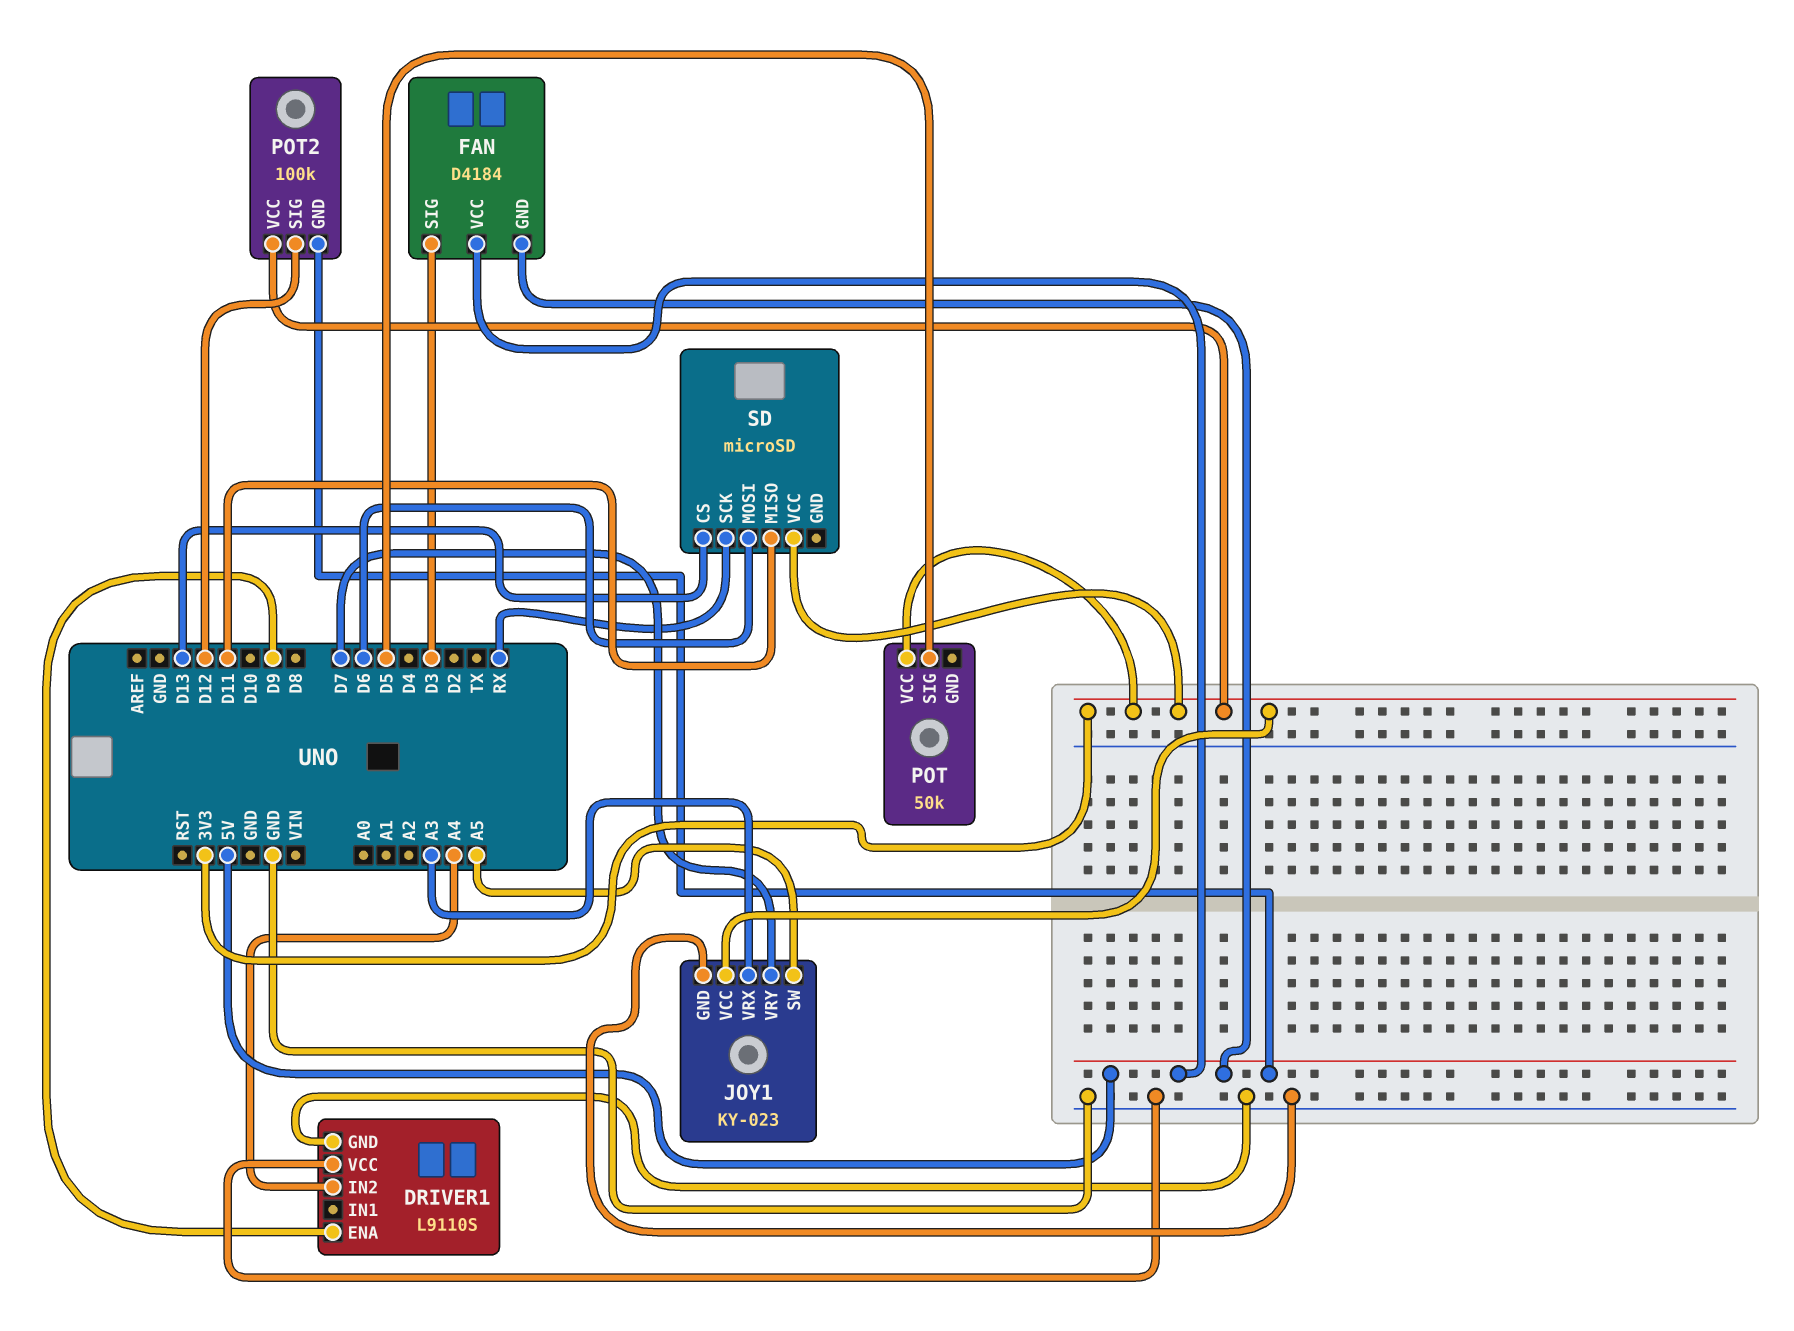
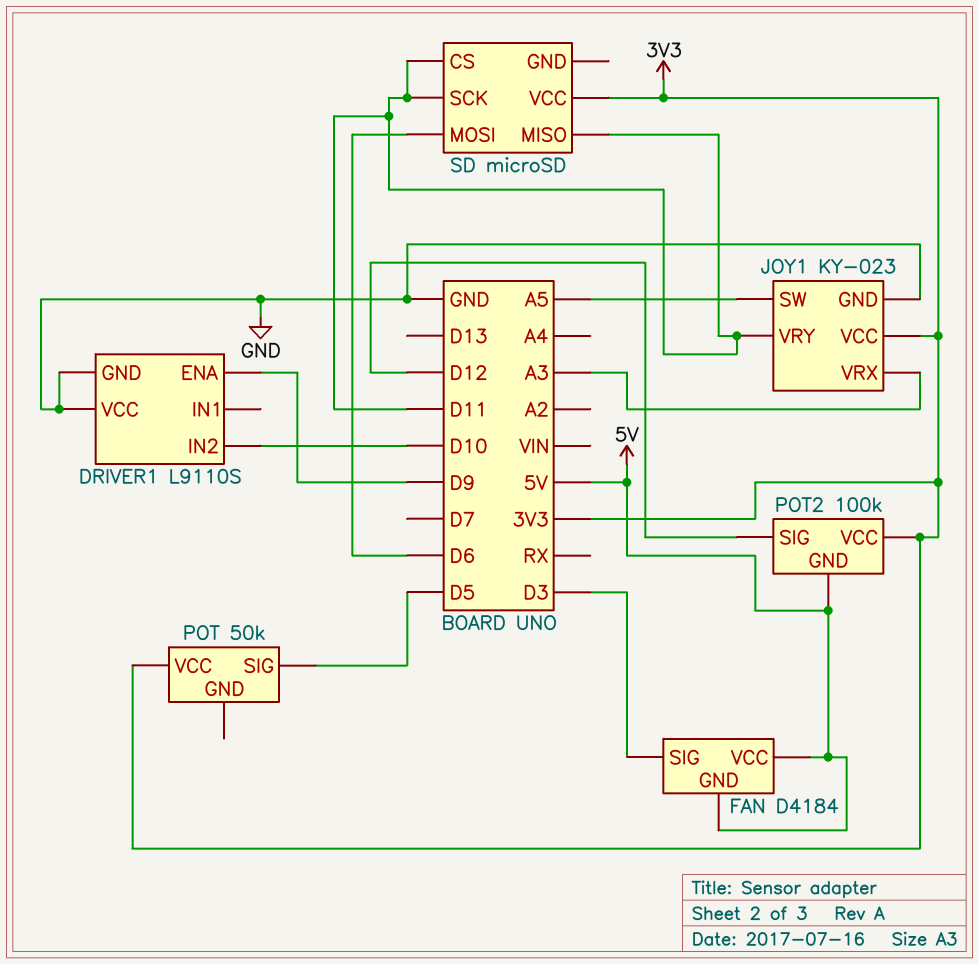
DRIVER1 pin IN2: A4 -> D10
JOY1 pin VRY: D7 -> D11
SD pin CS: D13 -> D11
SD pin SCK: RX -> D11

